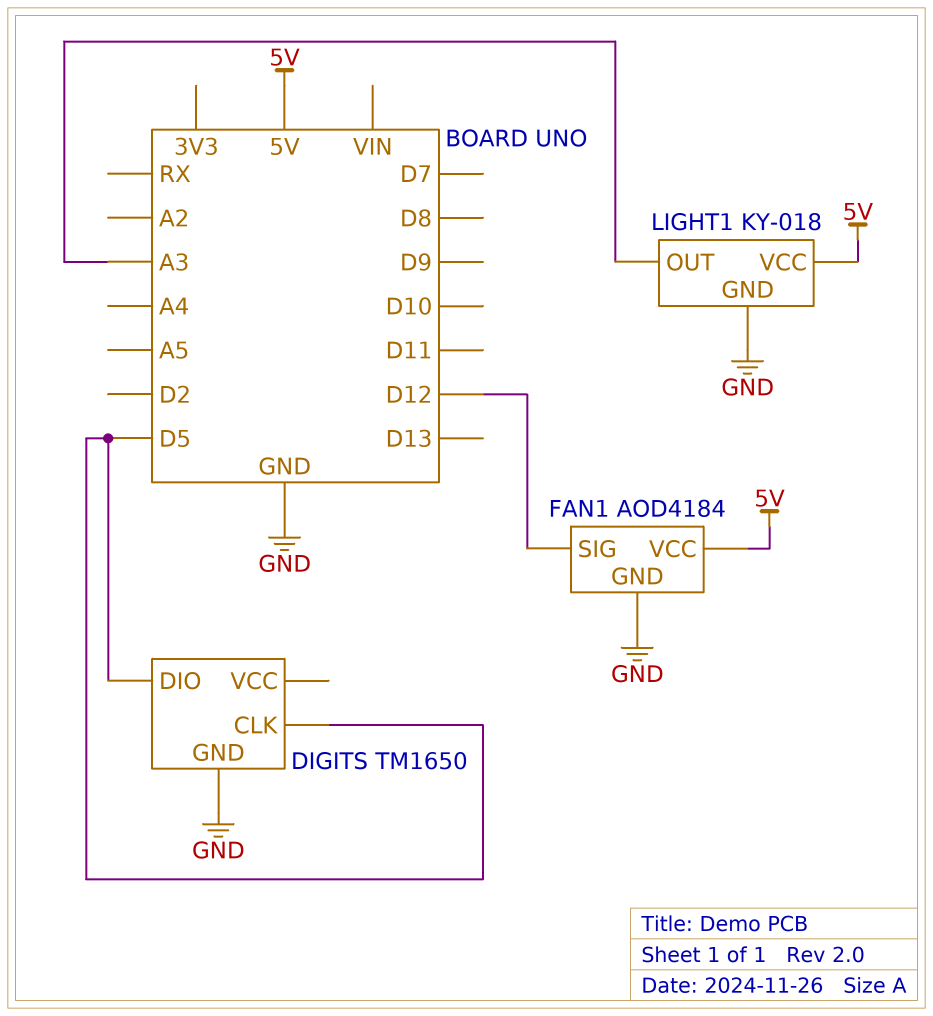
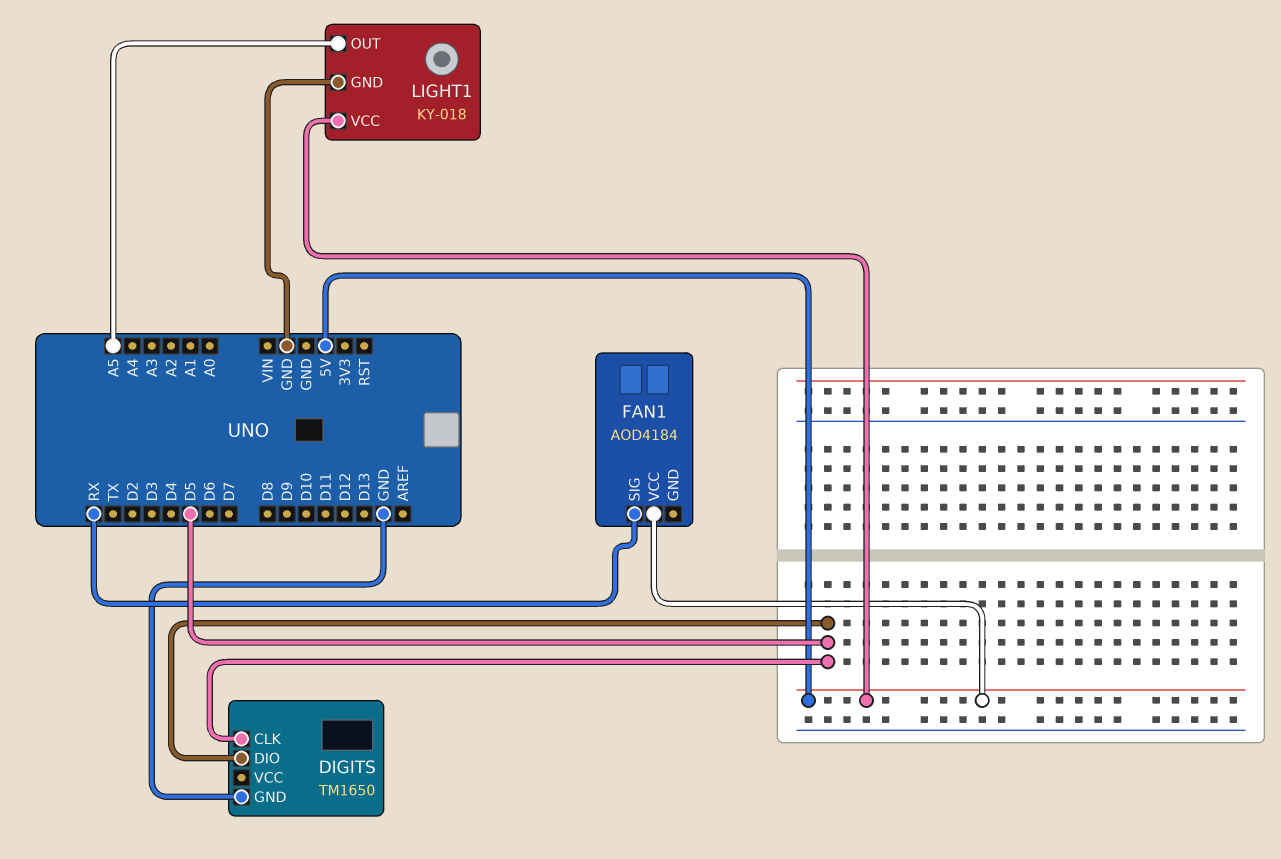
FAN1 pin GND: GND -> none
FAN1 pin SIG: D12 -> RX
LIGHT1 pin OUT: A3 -> A5

